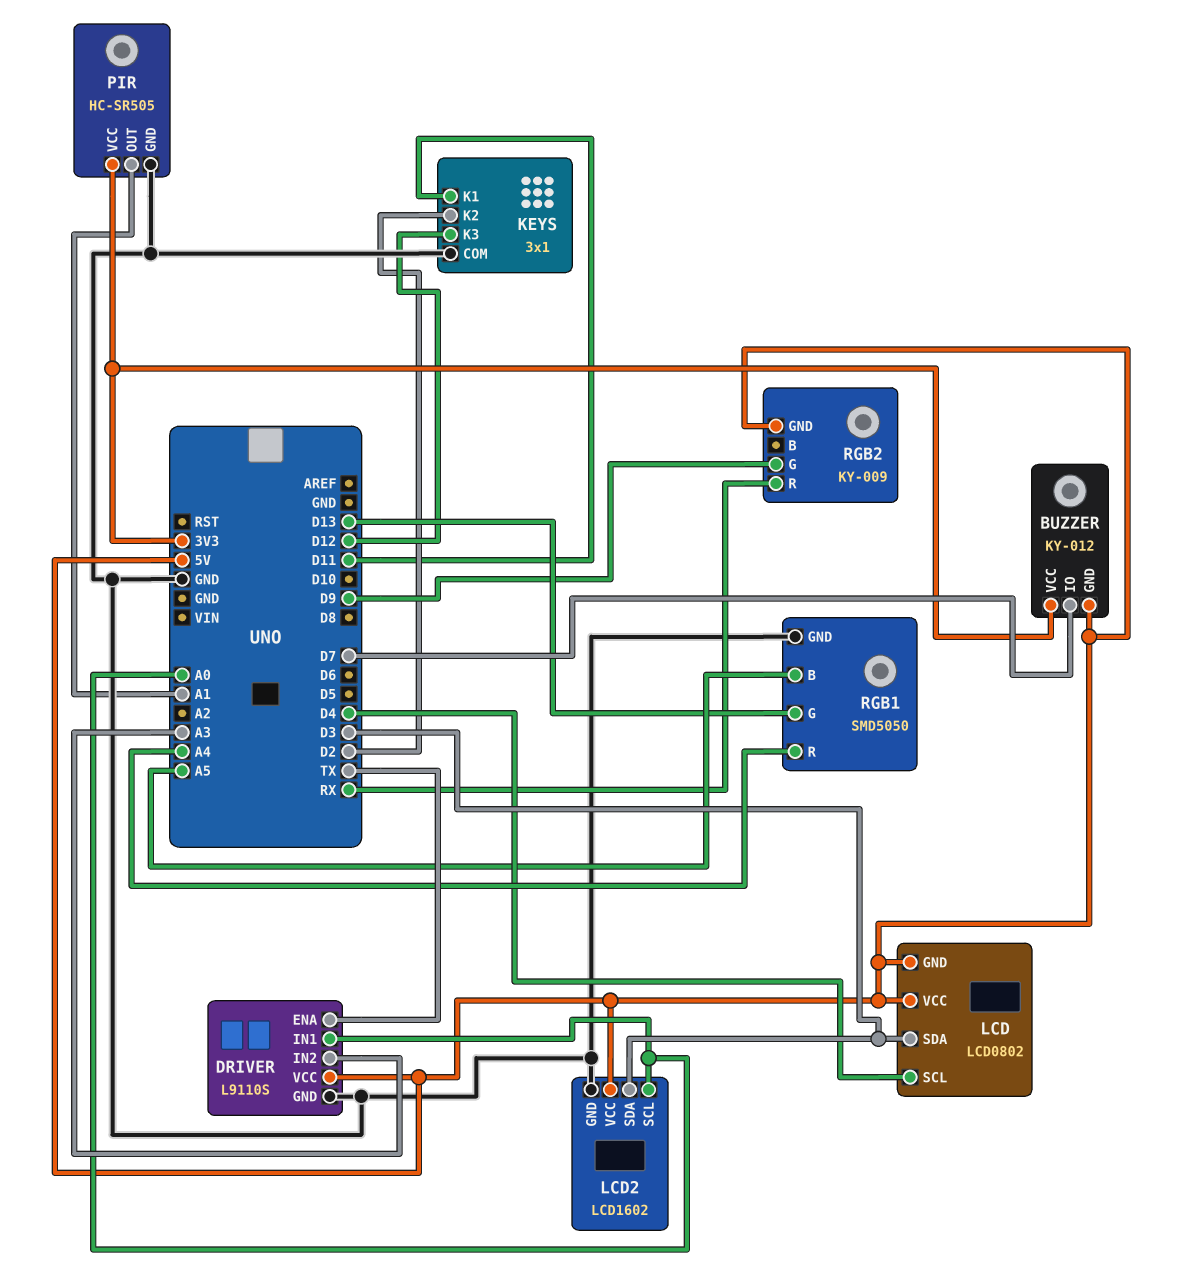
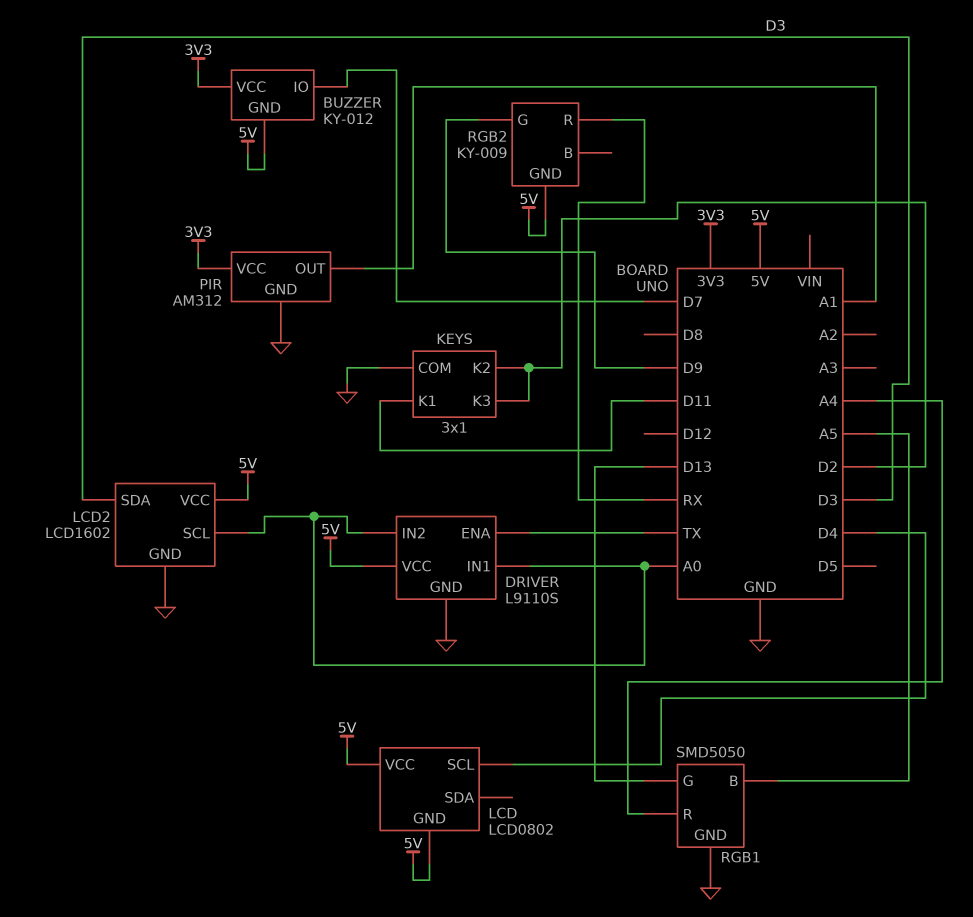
DRIVER pin IN2: A3 -> A0
KEYS pin K3: D12 -> D2
LCD pin SDA: D3 -> none
PIR: HC-SR505 -> AM312

